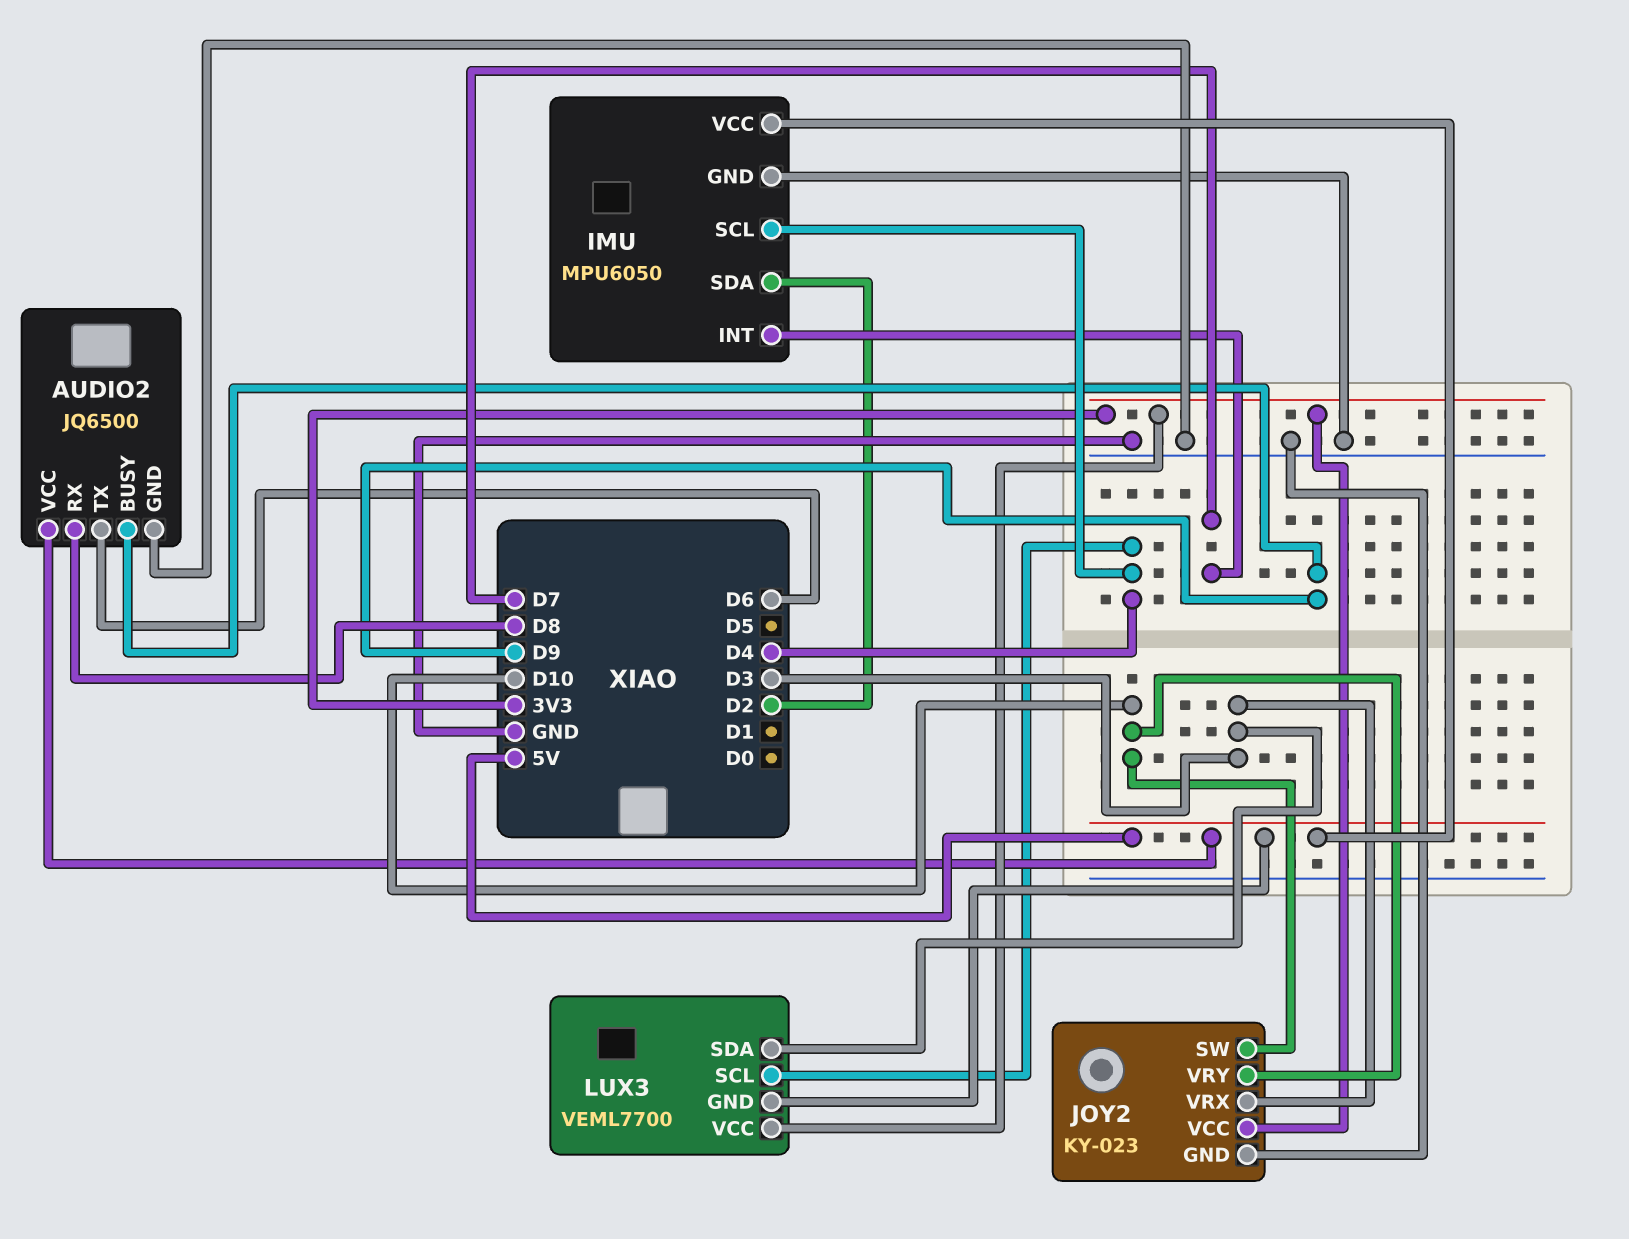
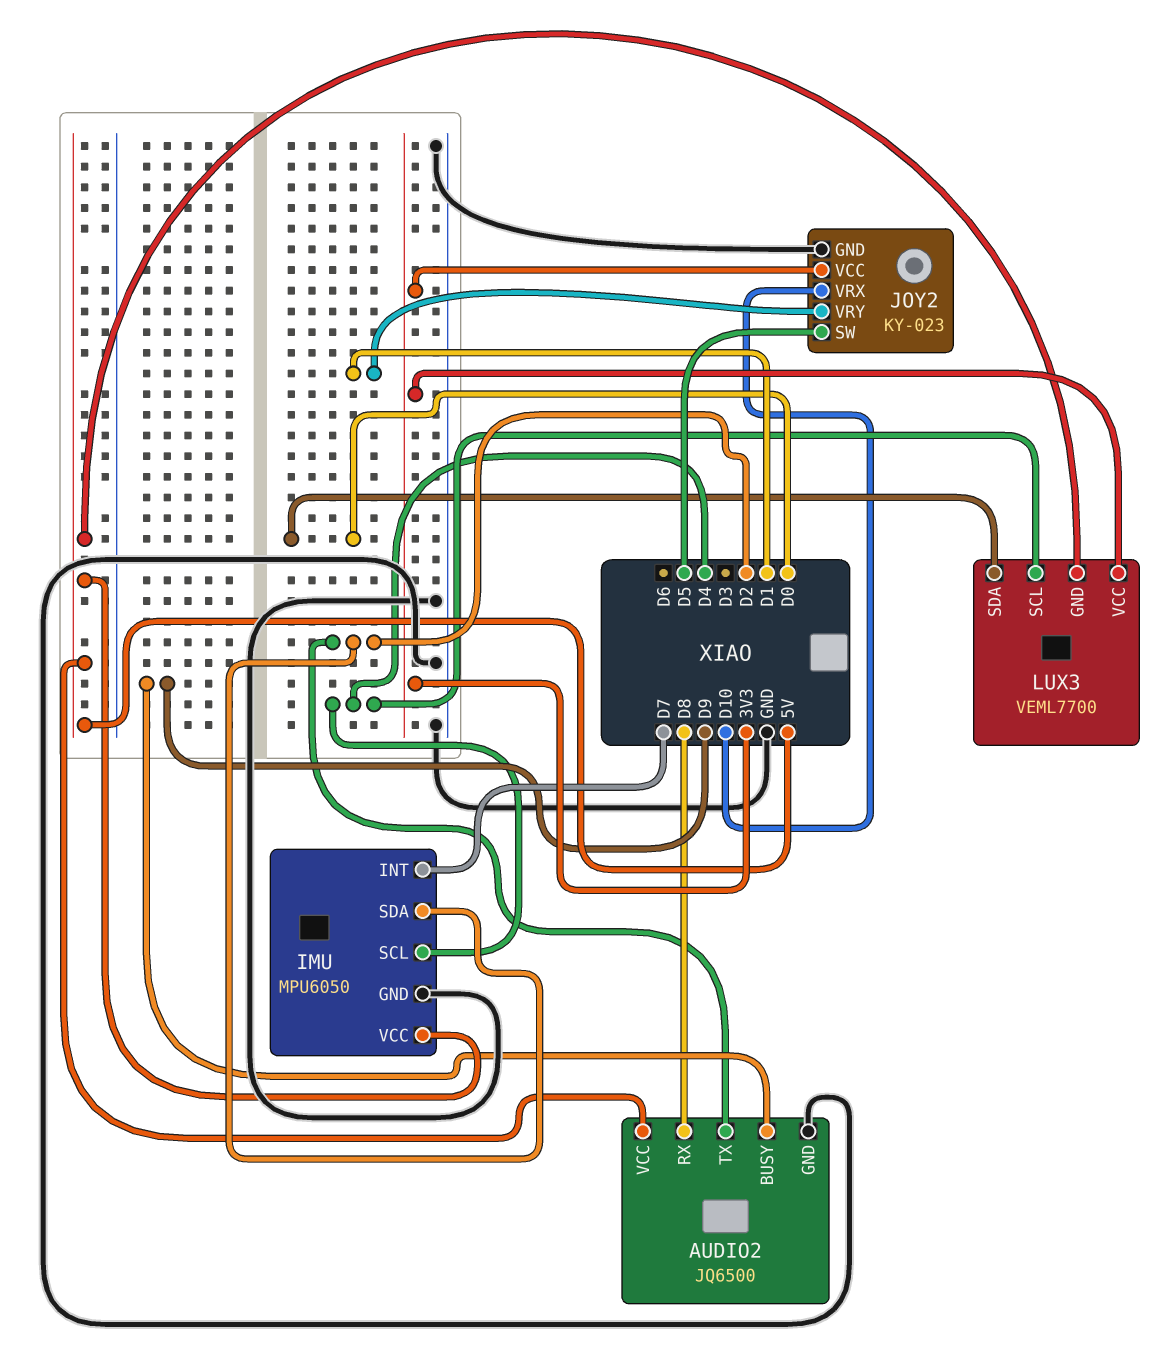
AUDIO2 pin TX: D6 -> D2
JOY2 pin SW: D10 -> D5
JOY2 pin VRX: D3 -> D10
JOY2 pin VRY: D10 -> D1
LUX3 pin SDA: D3 -> D0

